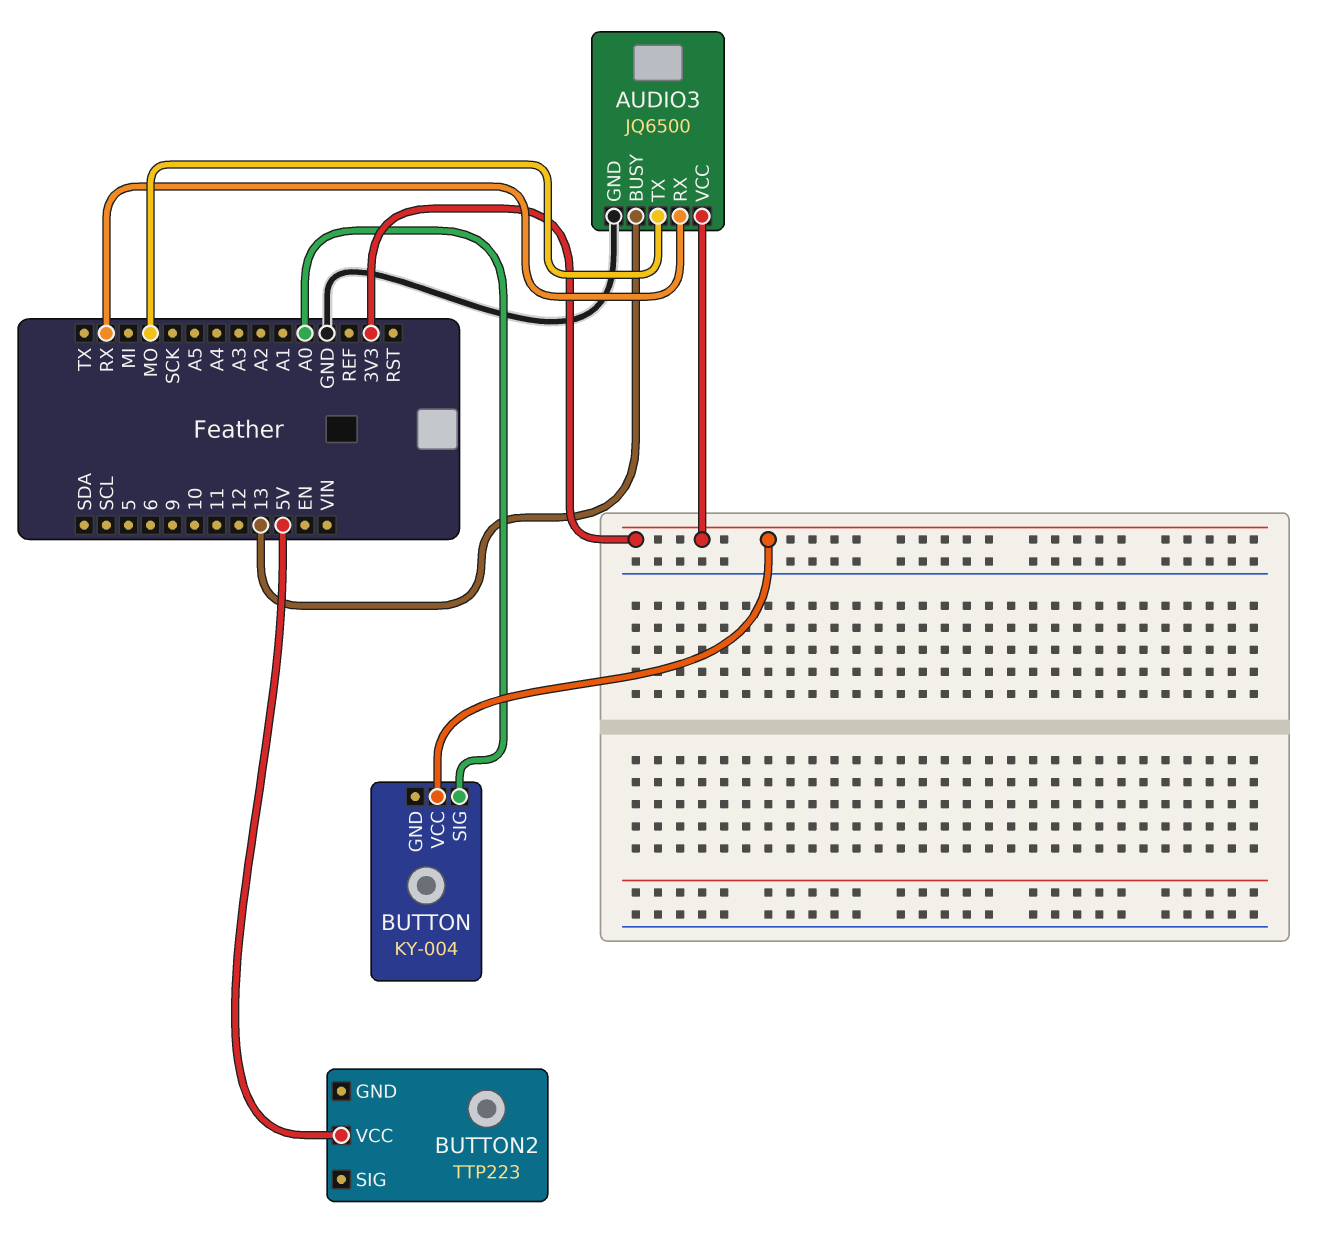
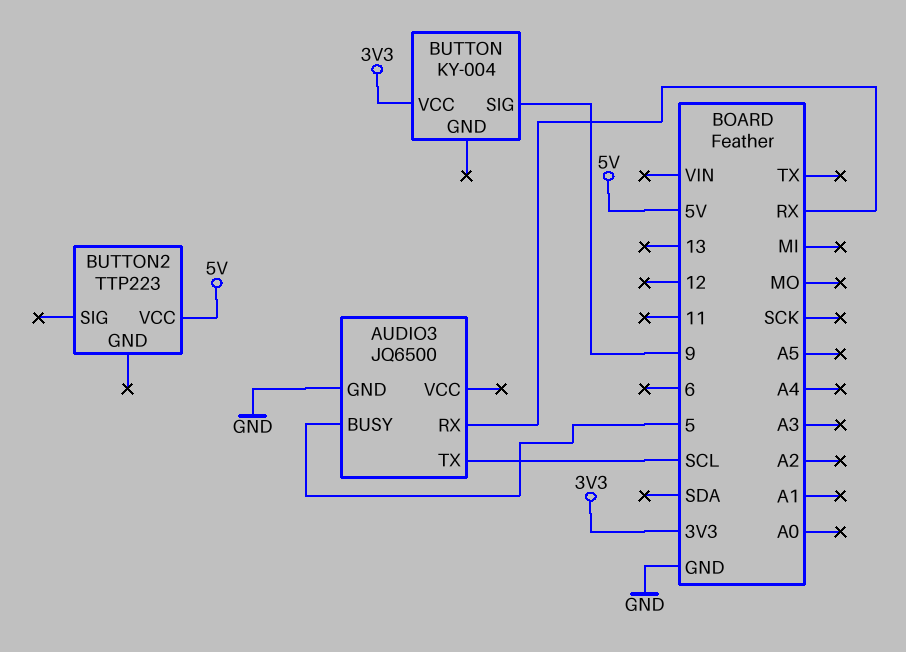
AUDIO3 pin BUSY: 13 -> 5
AUDIO3 pin TX: MO -> SCL
AUDIO3 pin VCC: 3V3 -> none
BUTTON pin SIG: A0 -> 9

